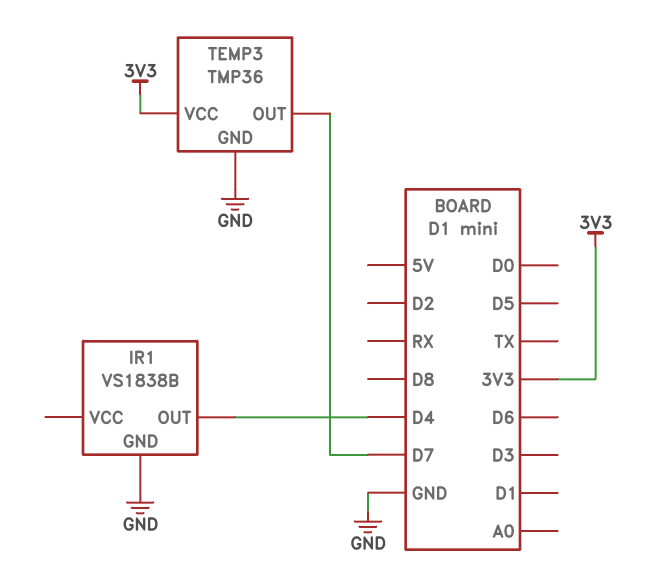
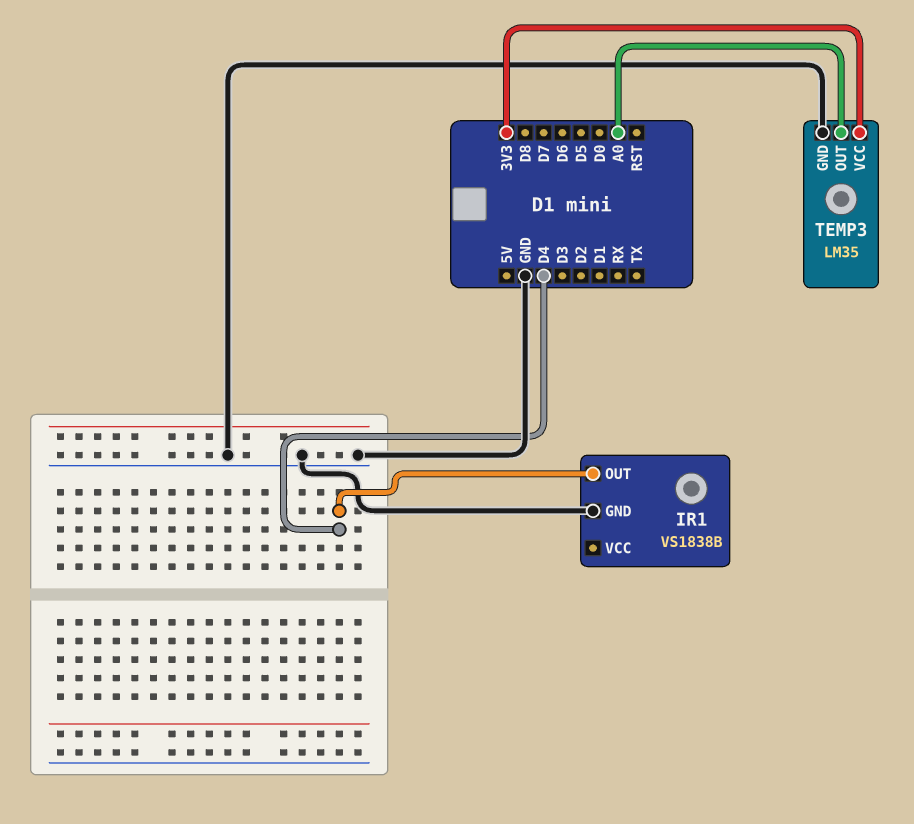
TEMP3: TMP36 -> LM35
TEMP3 pin OUT: D7 -> A0

